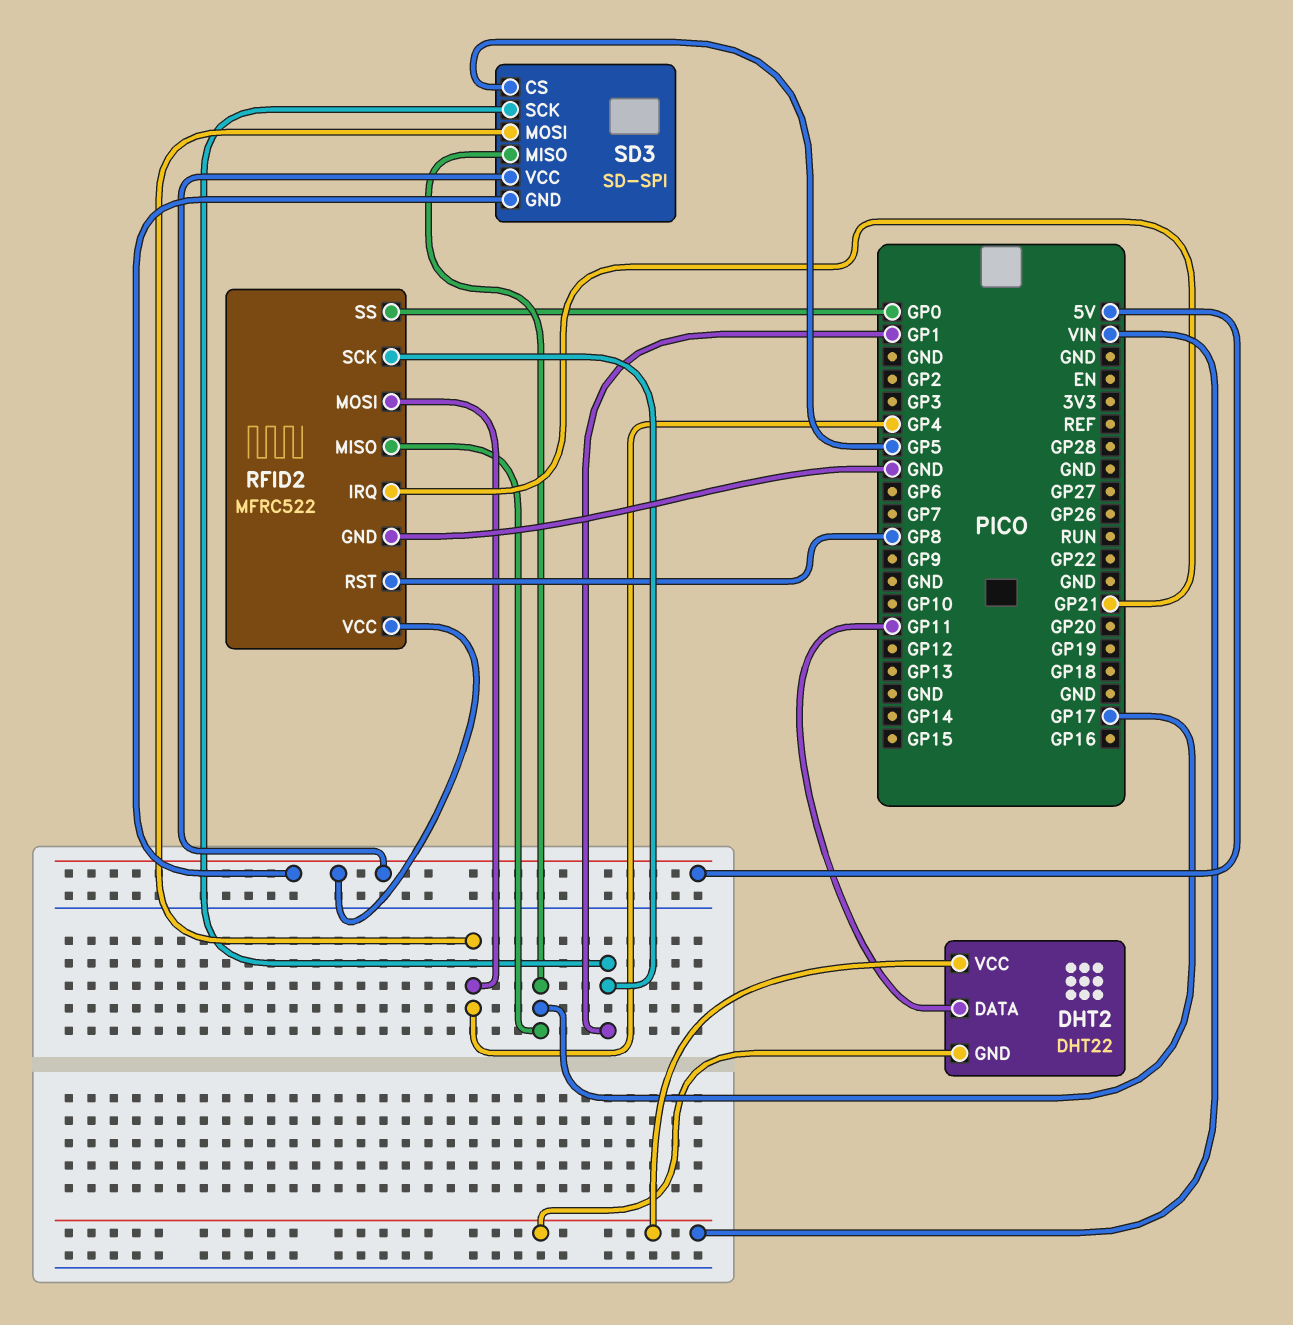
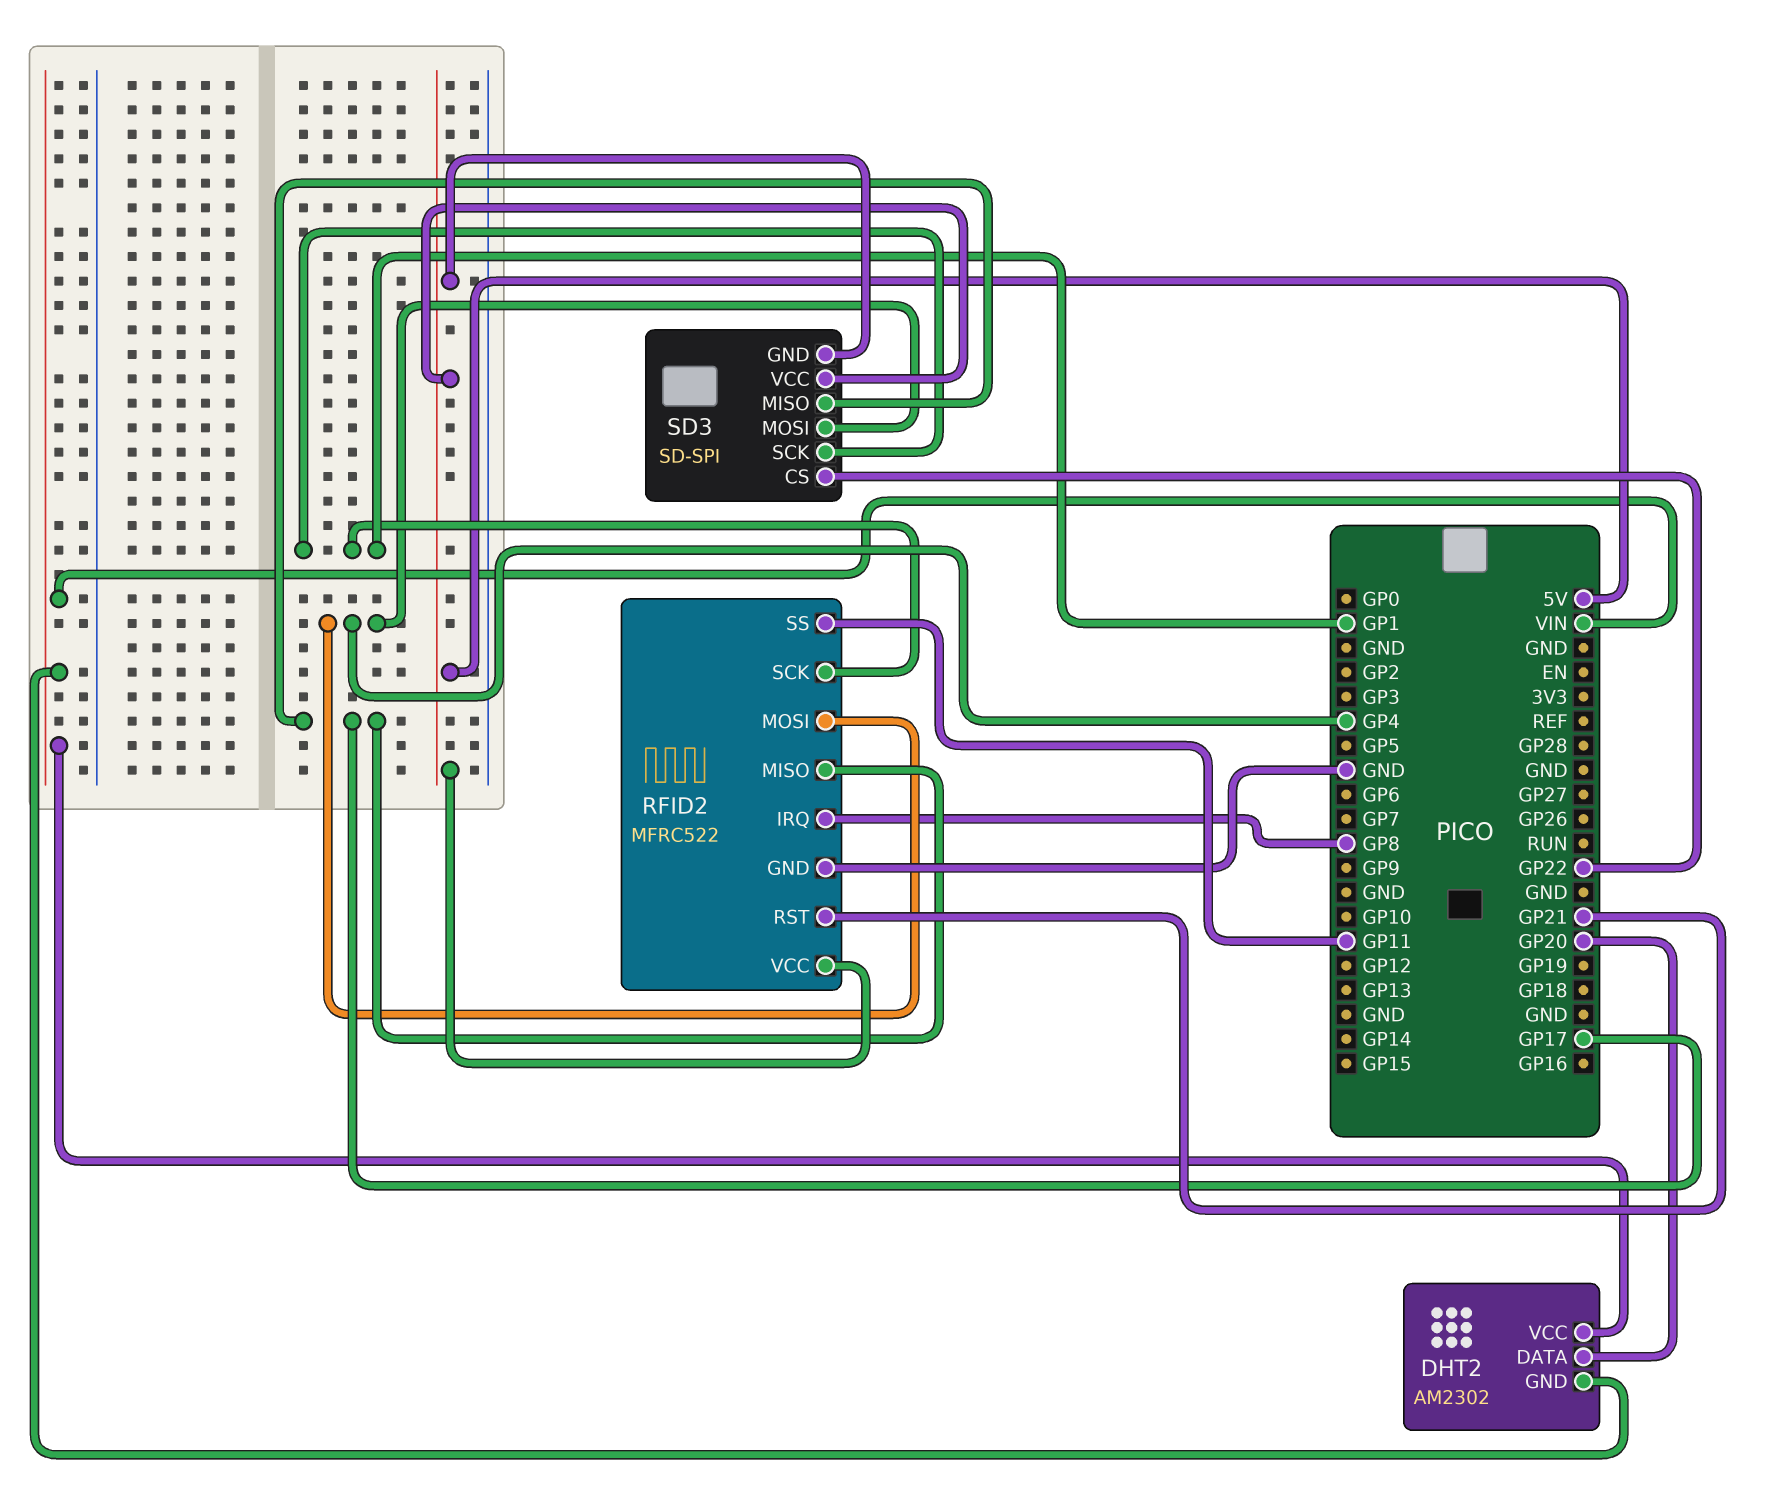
DHT2: DHT22 -> AM2302
DHT2 pin DATA: GP11 -> GP20
RFID2 pin IRQ: GP21 -> GP8
RFID2 pin RST: GP8 -> GP21
RFID2 pin SS: GP0 -> GP11
SD3 pin CS: GP5 -> GP22

